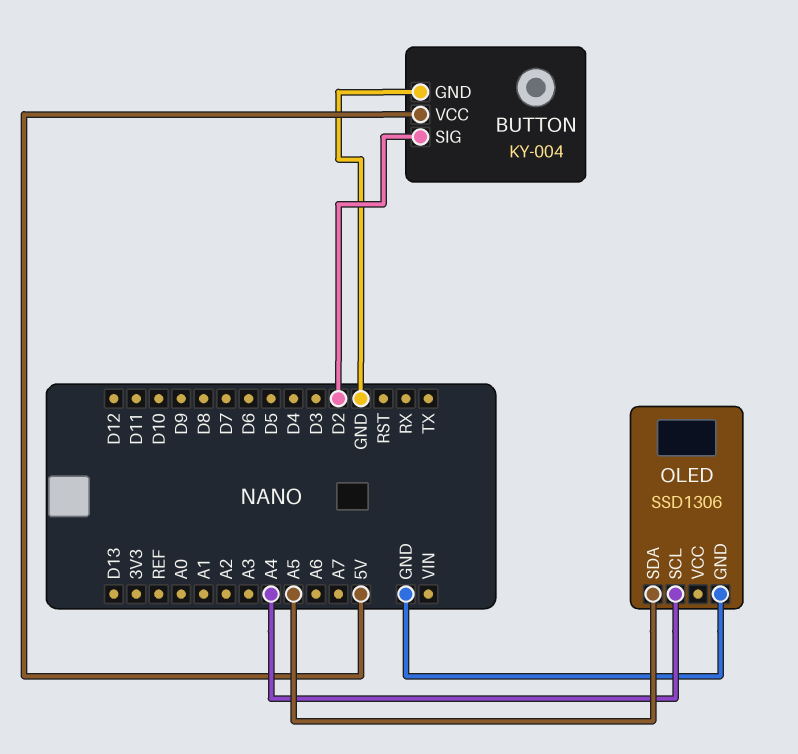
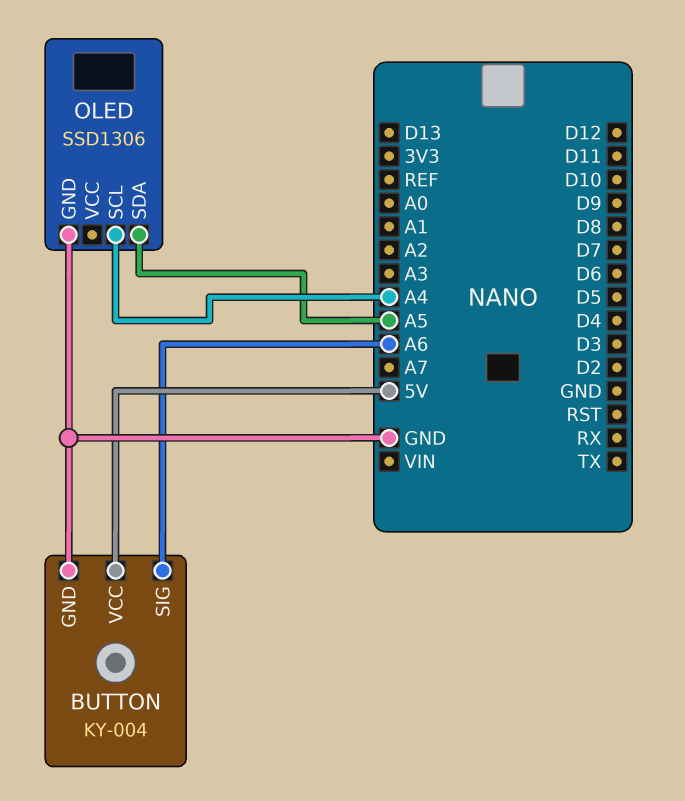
BUTTON pin SIG: D2 -> A6

